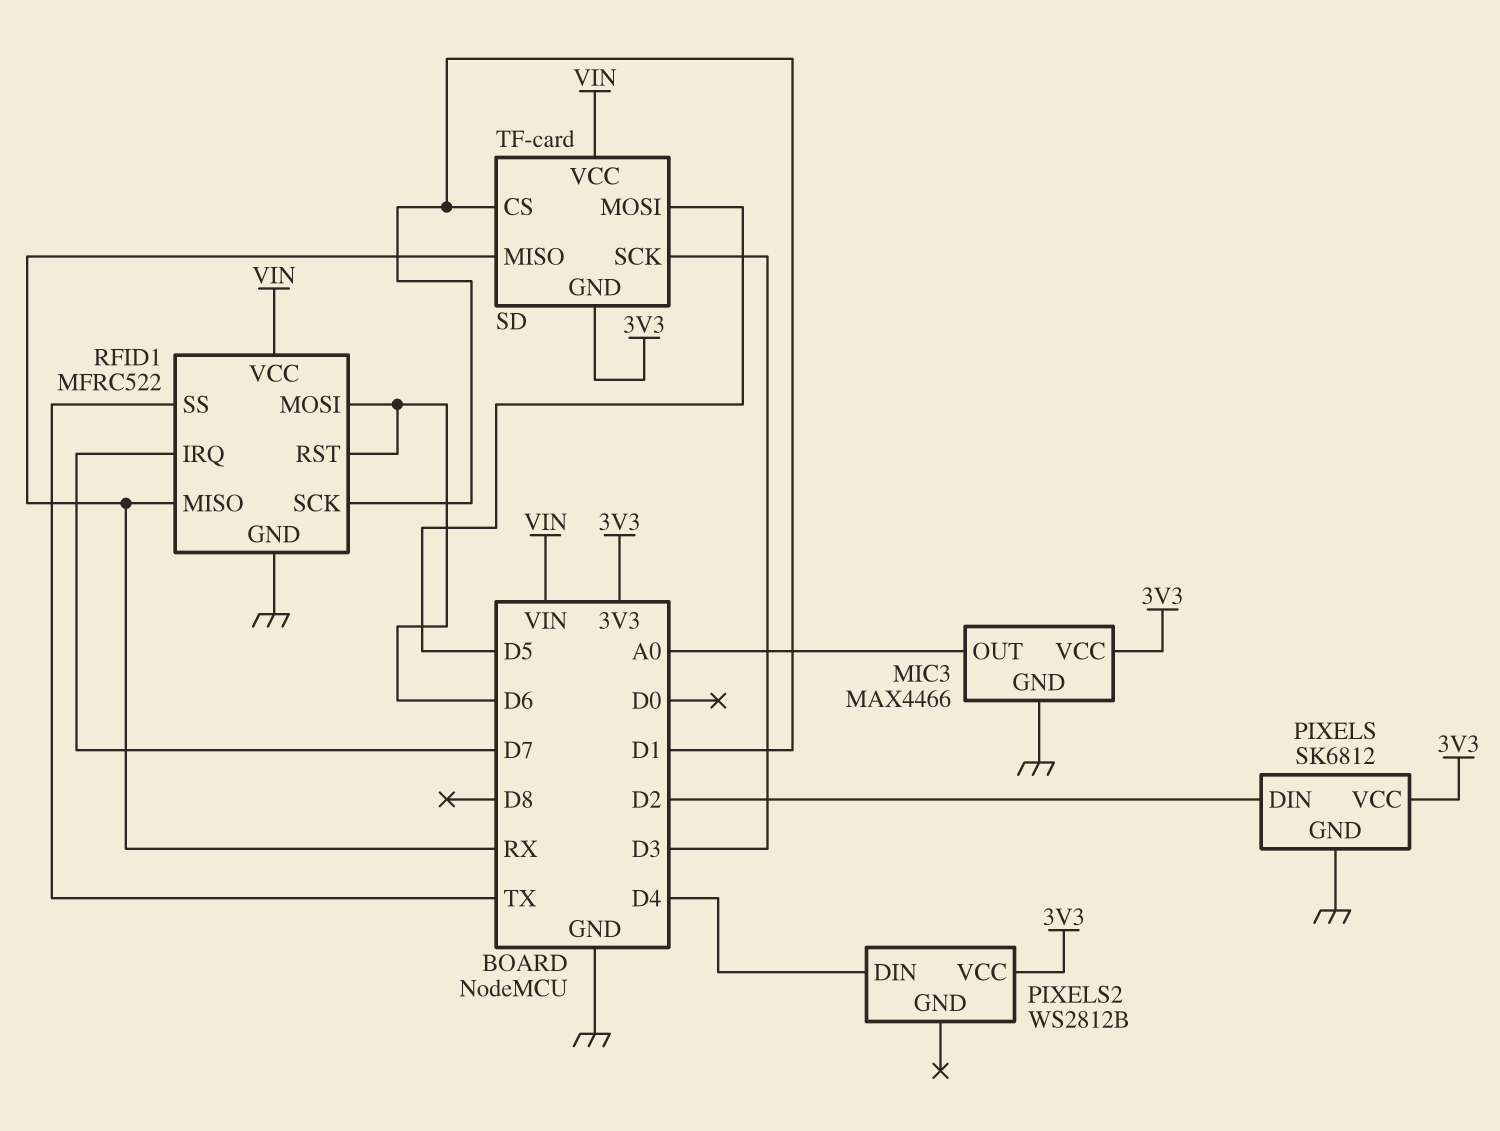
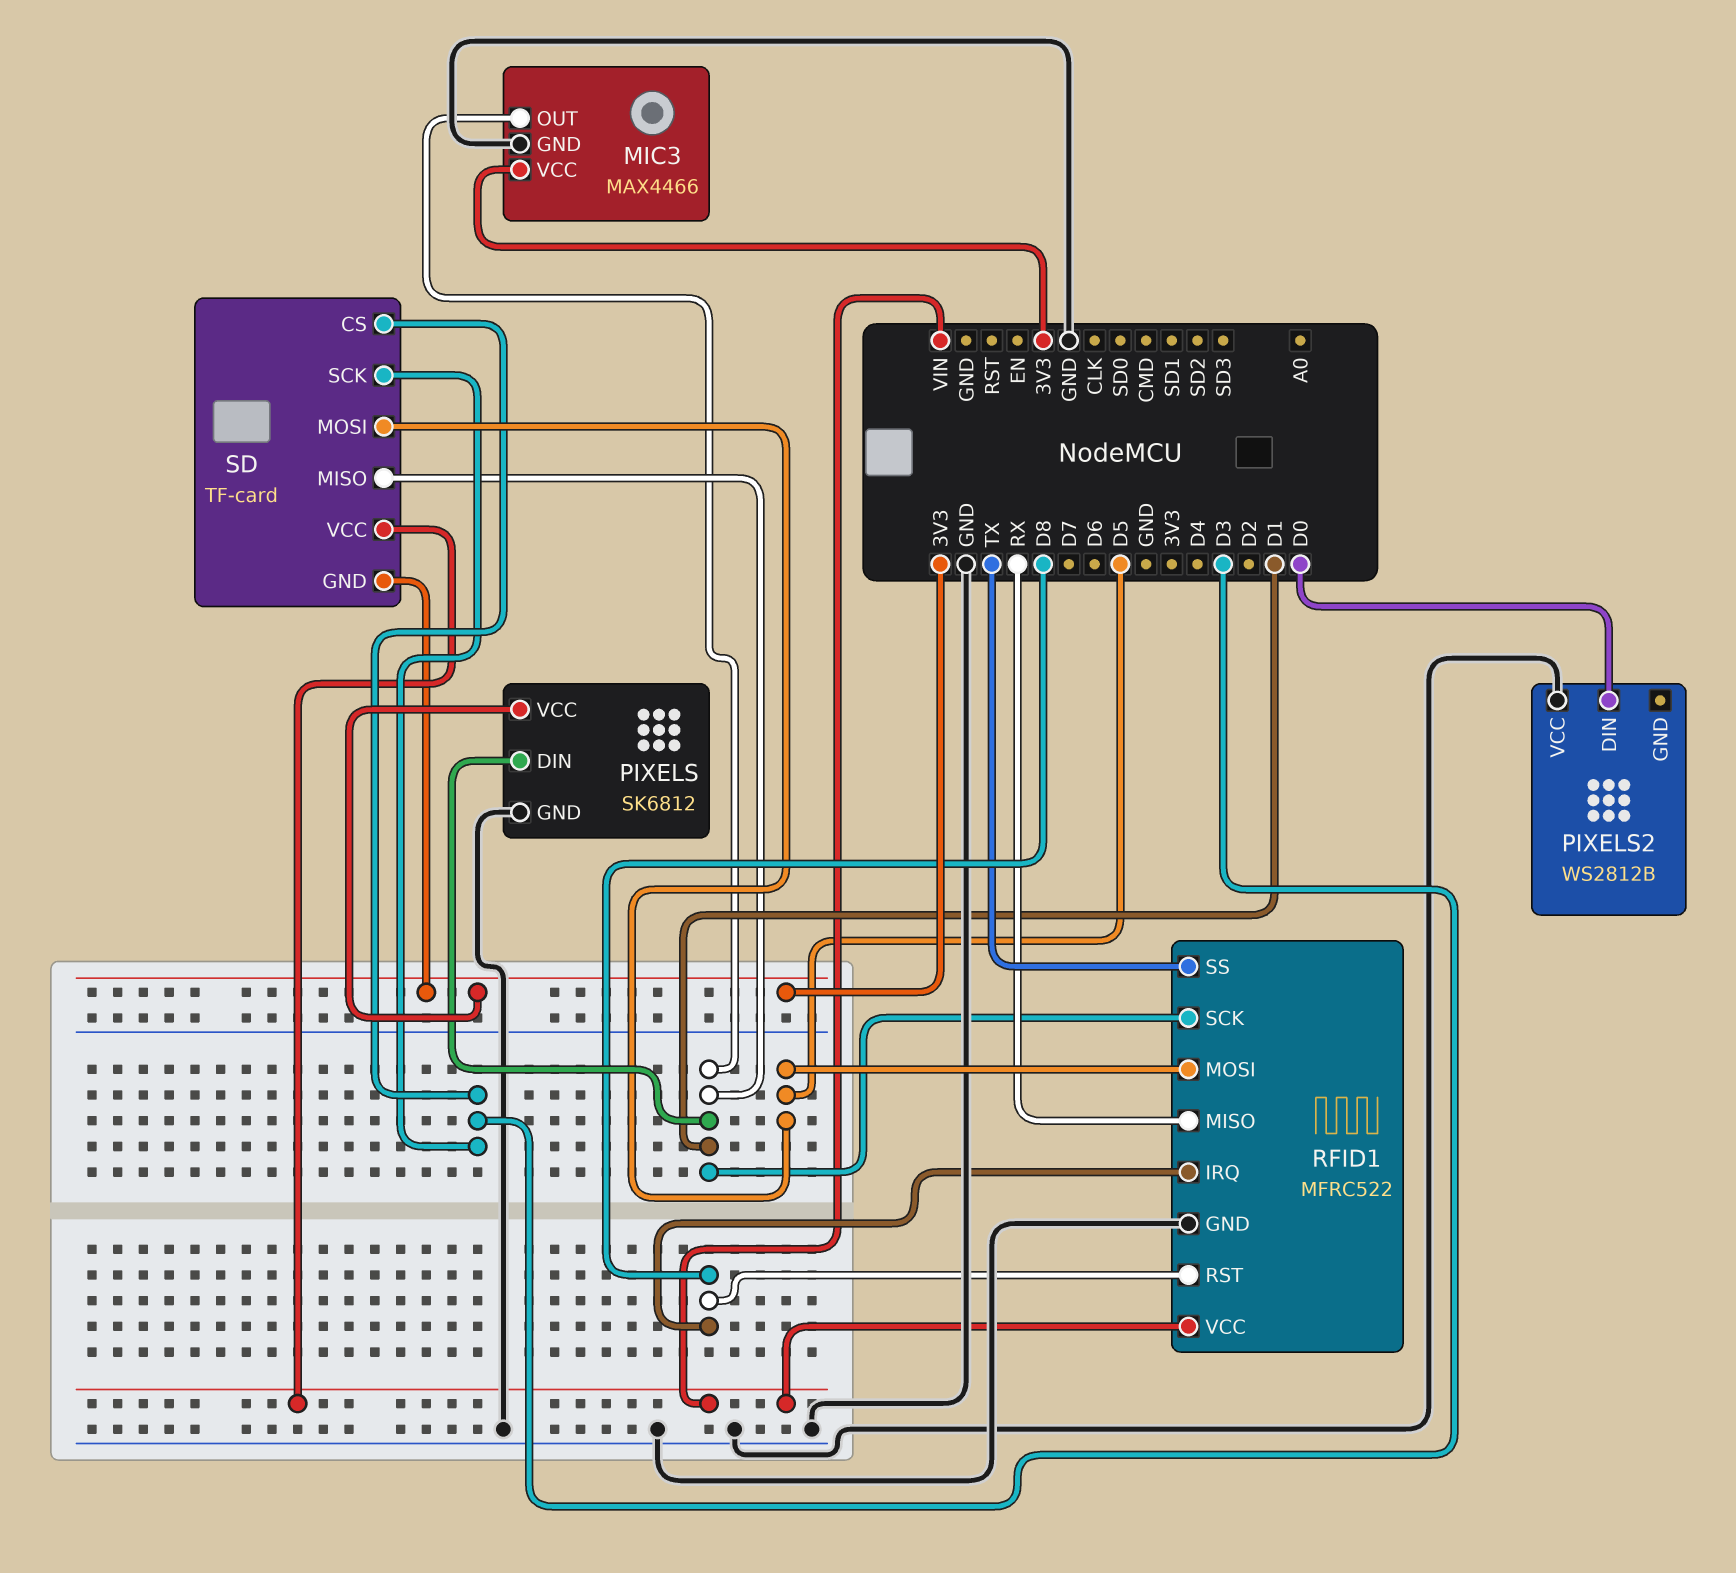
MIC3 pin OUT: A0 -> D1
PIXELS pin DIN: D2 -> D1
PIXELS2 pin DIN: D4 -> D0
PIXELS2 pin VCC: 3V3 -> GND
RFID1 pin IRQ: D7 -> D8
RFID1 pin MOSI: D6 -> D5
RFID1 pin RST: D6 -> D8
SD pin CS: D1 -> D3
SD pin MISO: RX -> D1

